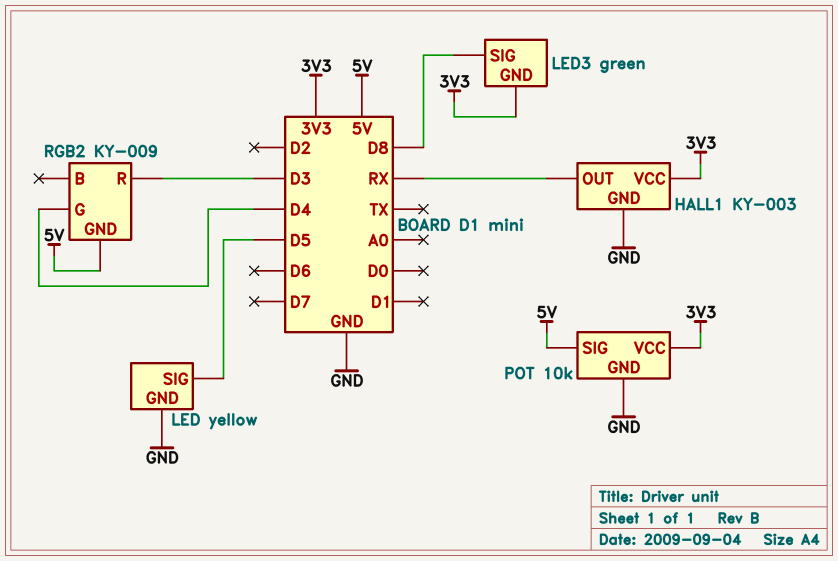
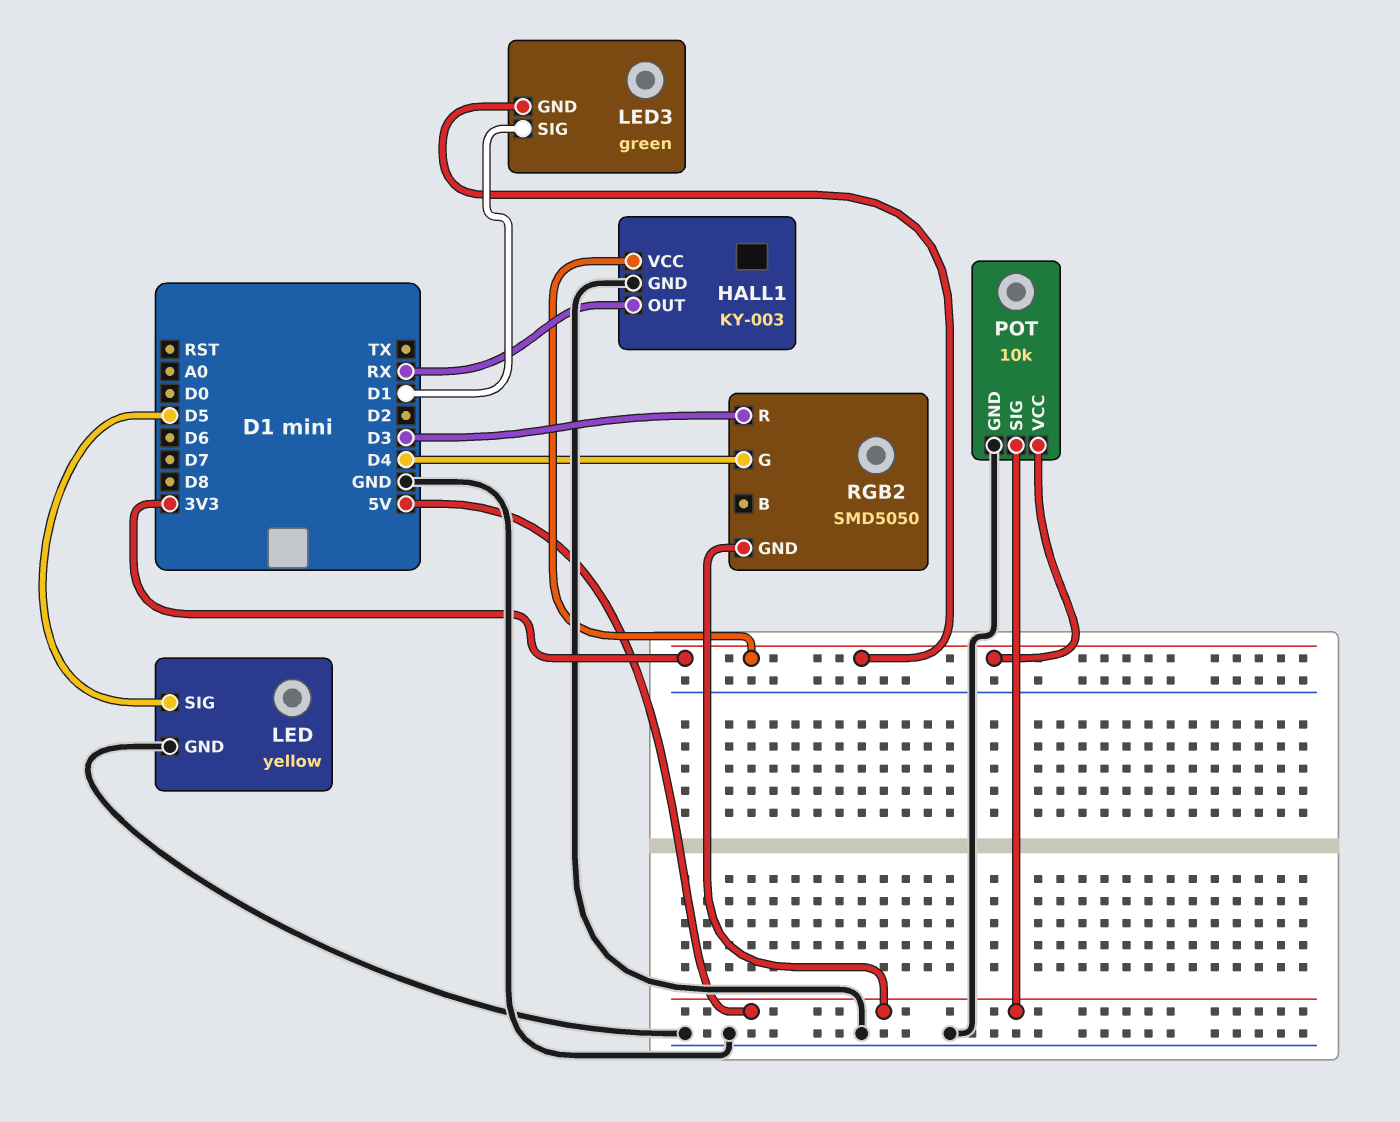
LED3 pin SIG: D8 -> D1
RGB2: KY-009 -> SMD5050

